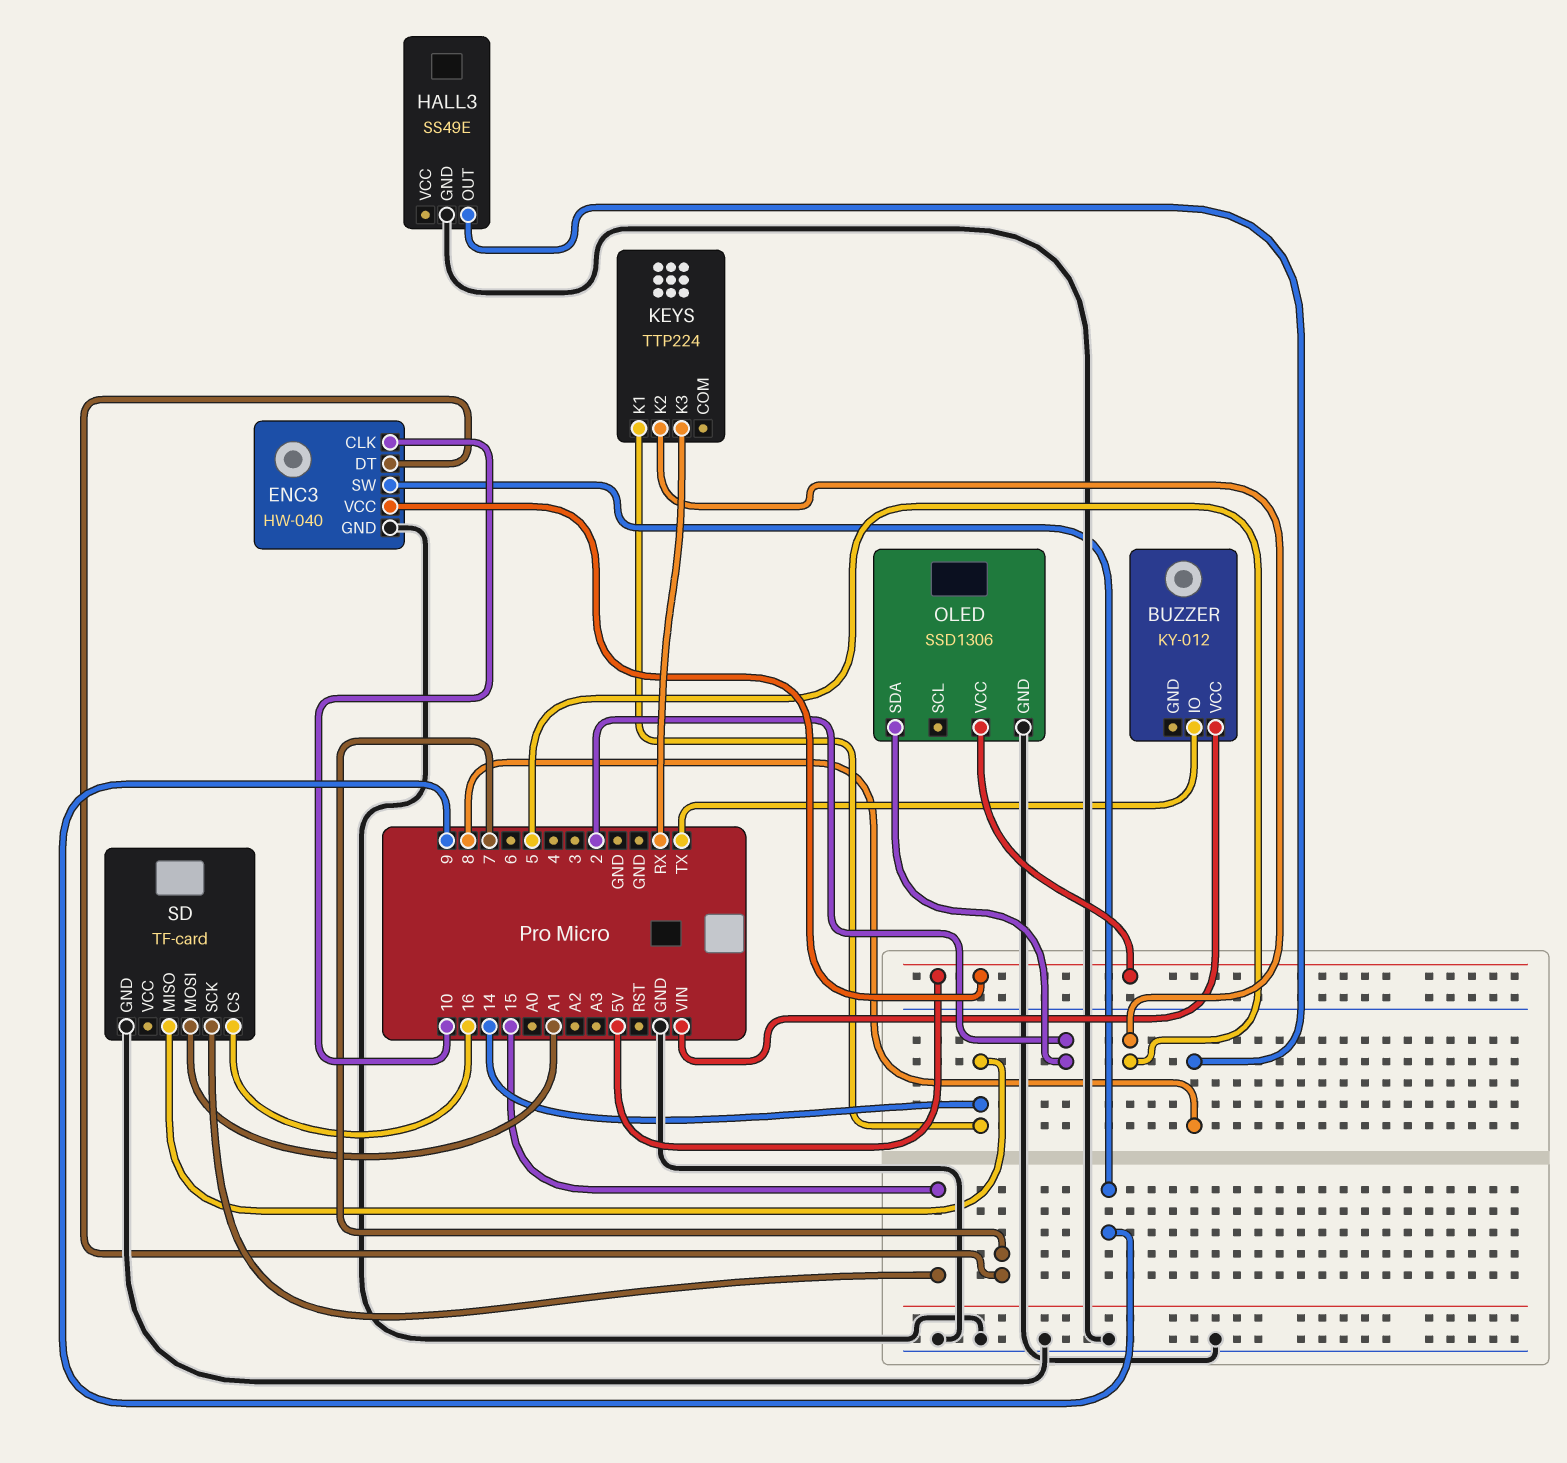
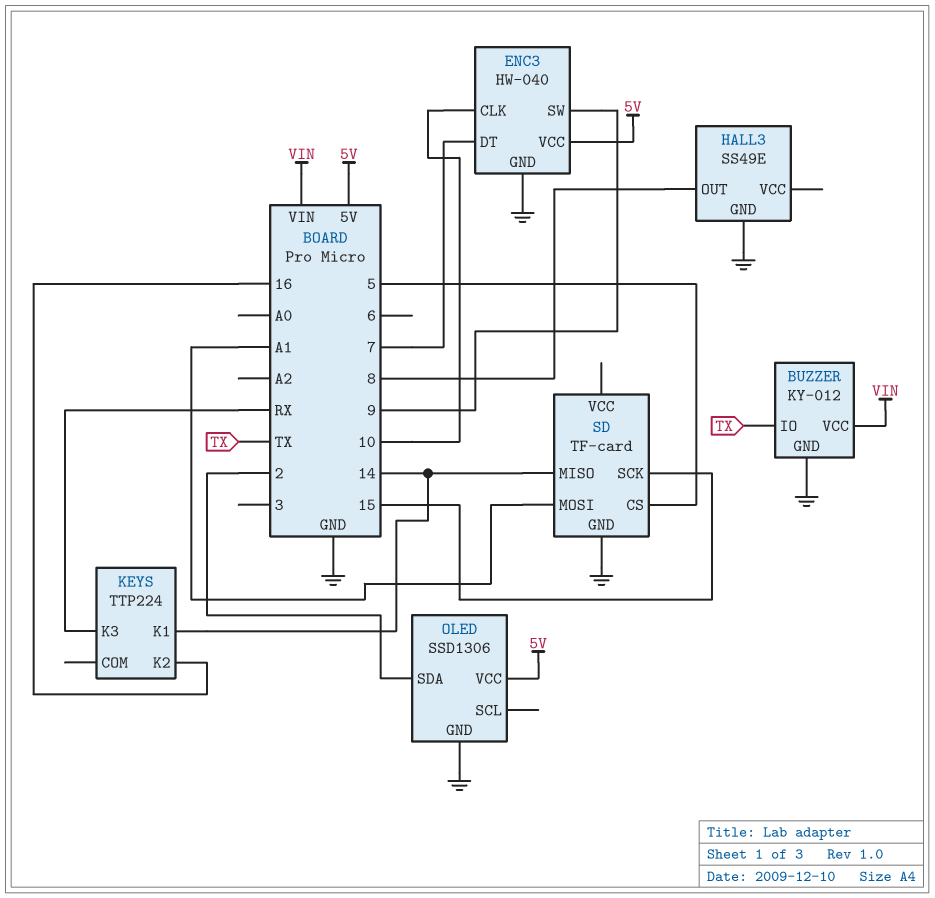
BUZZER pin GND: none -> GND
KEYS pin K2: 5 -> 16
SD pin CS: 16 -> 5

